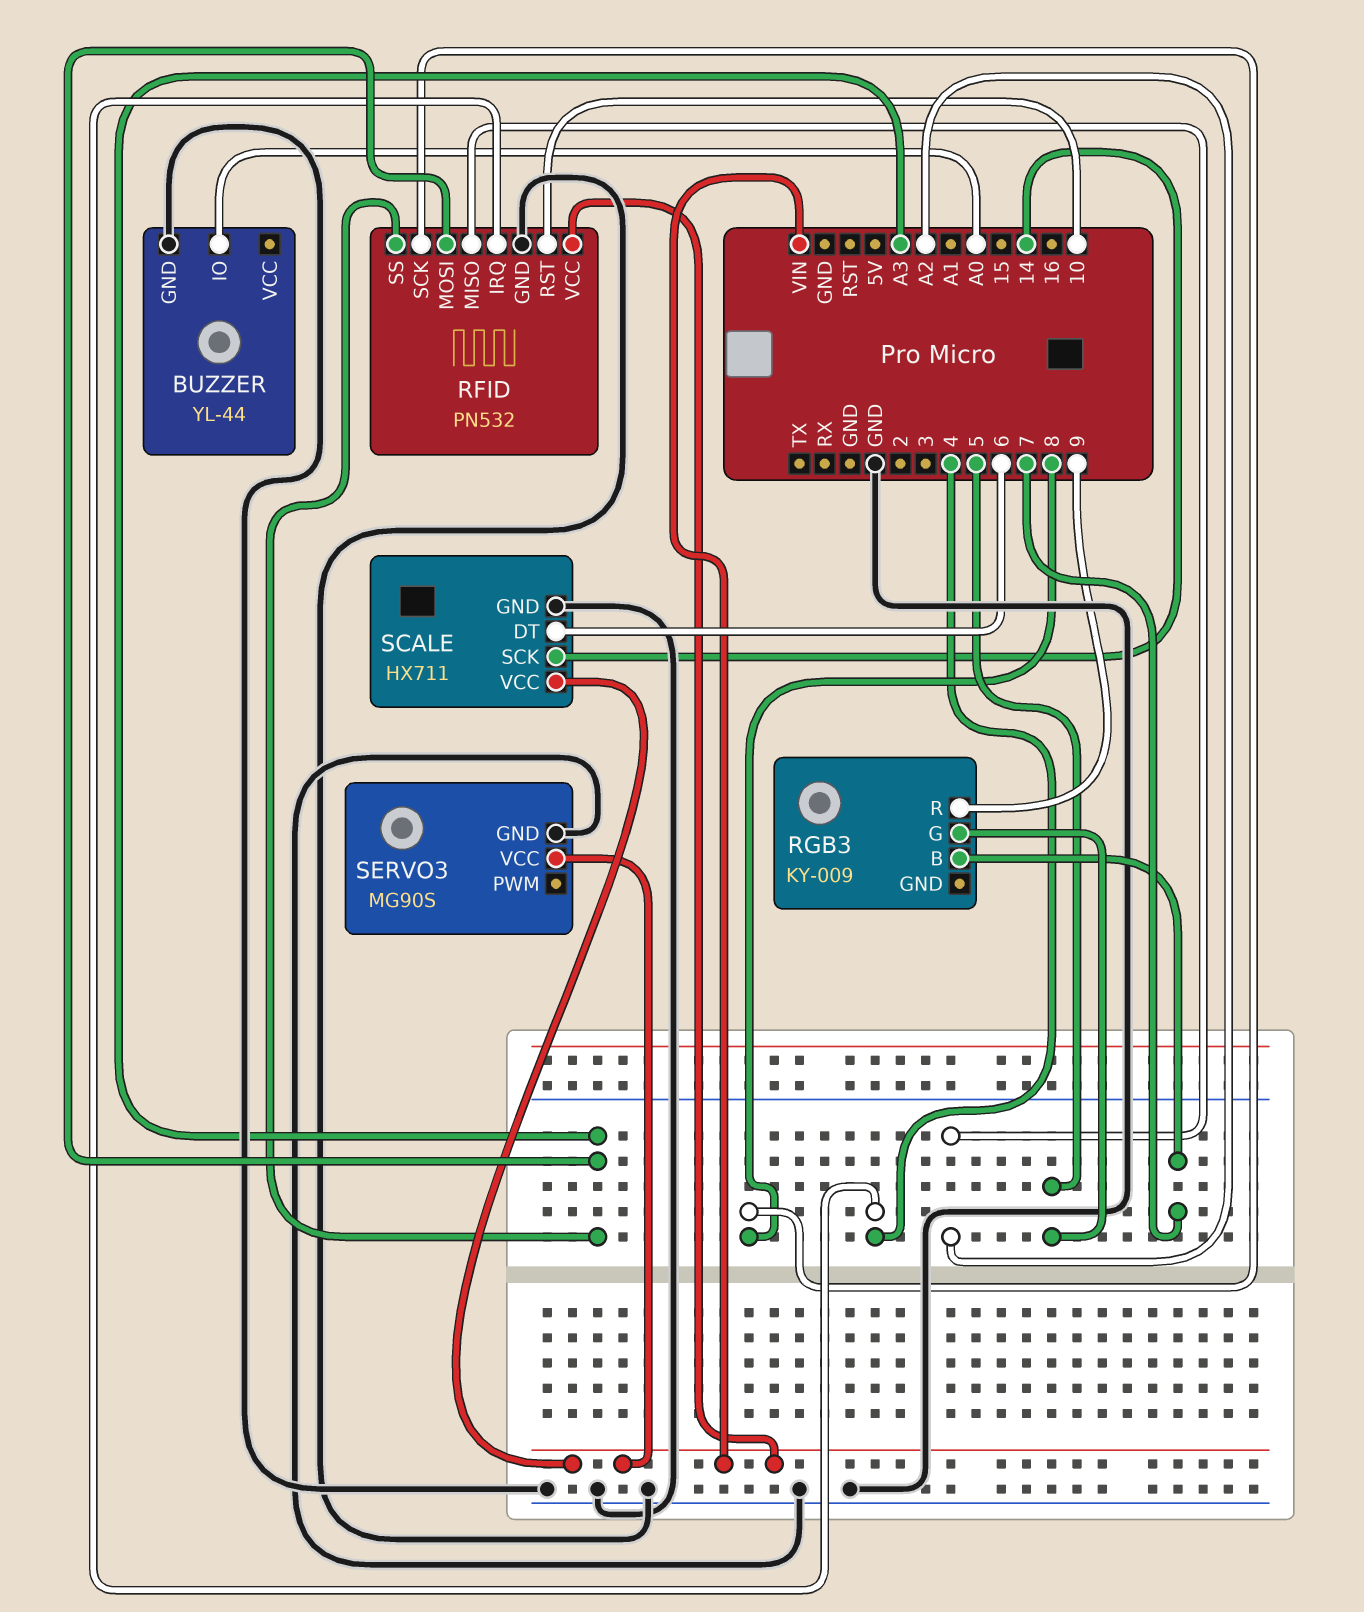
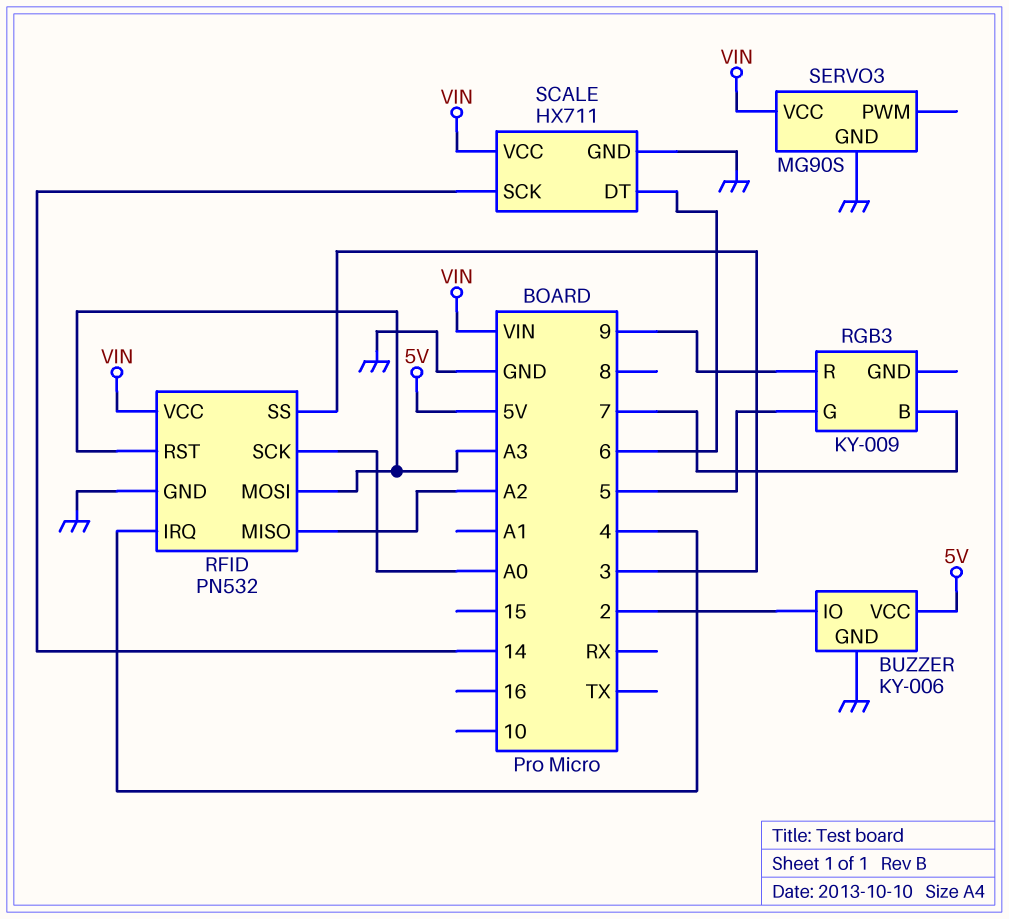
BUZZER: YL-44 -> KY-006
BUZZER pin IO: A0 -> 2
BUZZER pin VCC: none -> 5V
RFID pin RST: 10 -> A3
RFID pin SCK: 8 -> A0
RFID pin SS: A3 -> 3

